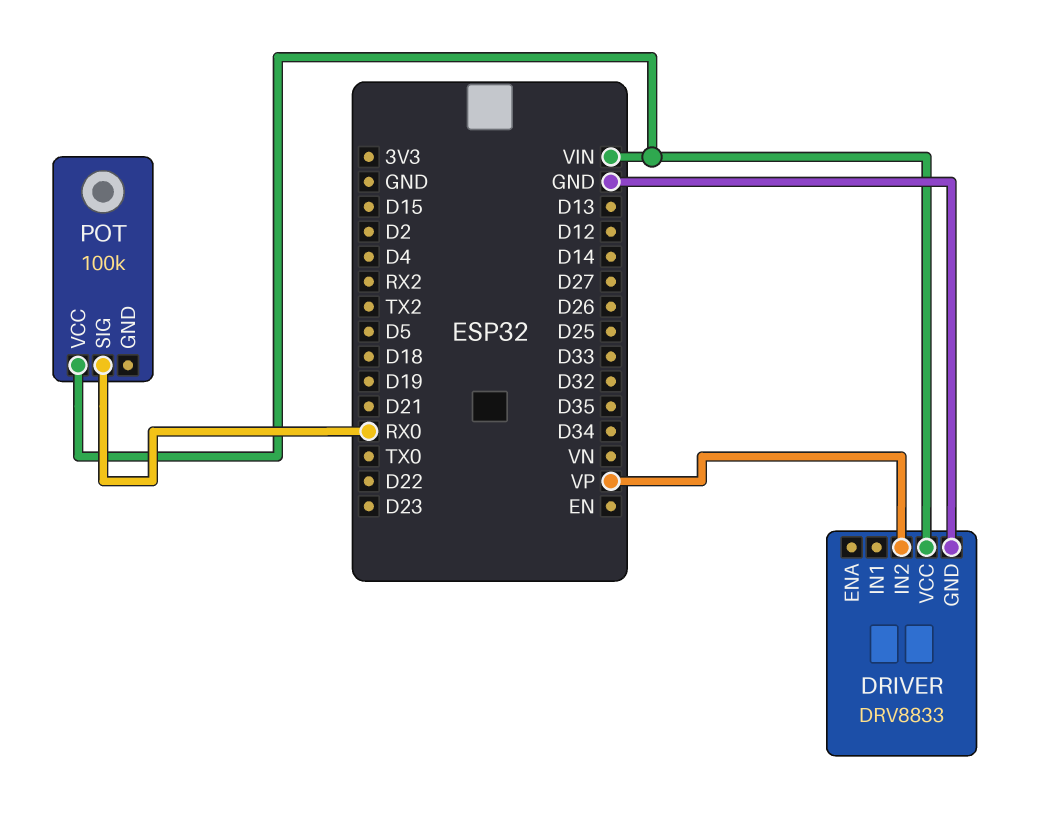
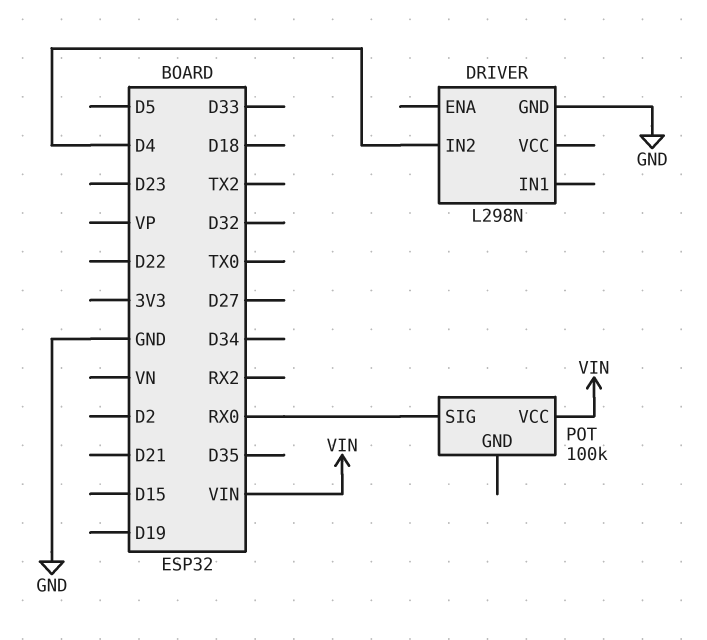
DRIVER: DRV8833 -> L298N
DRIVER pin IN2: VP -> D4
DRIVER pin VCC: VIN -> none

